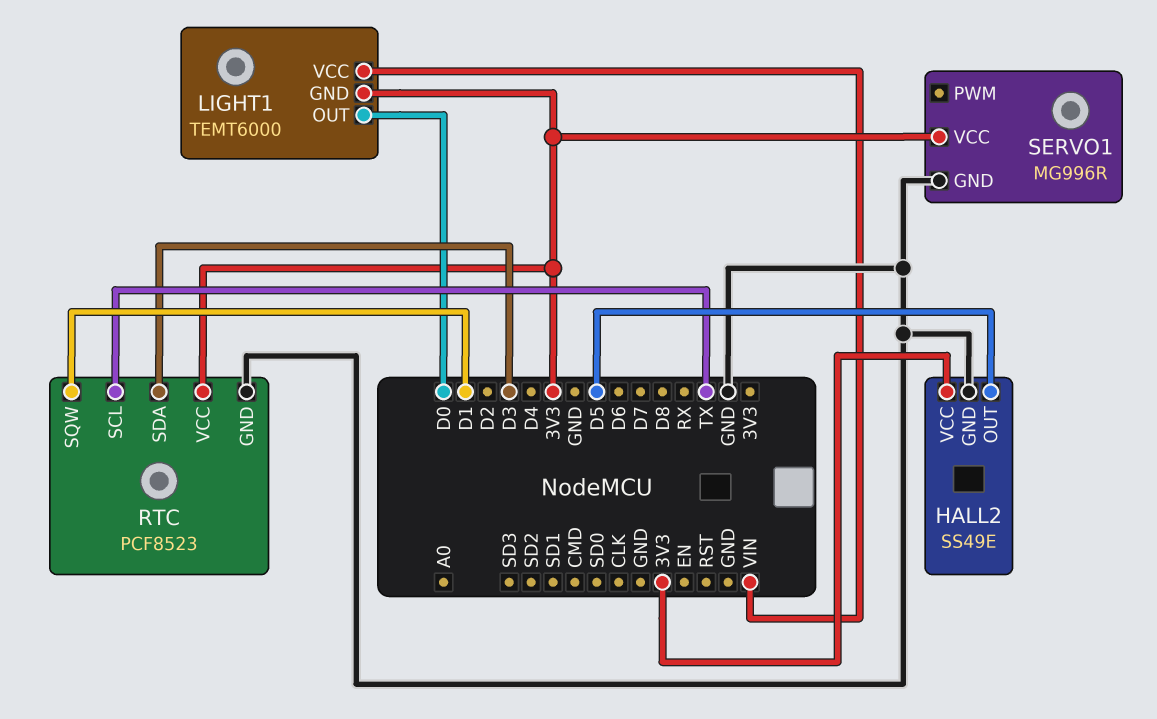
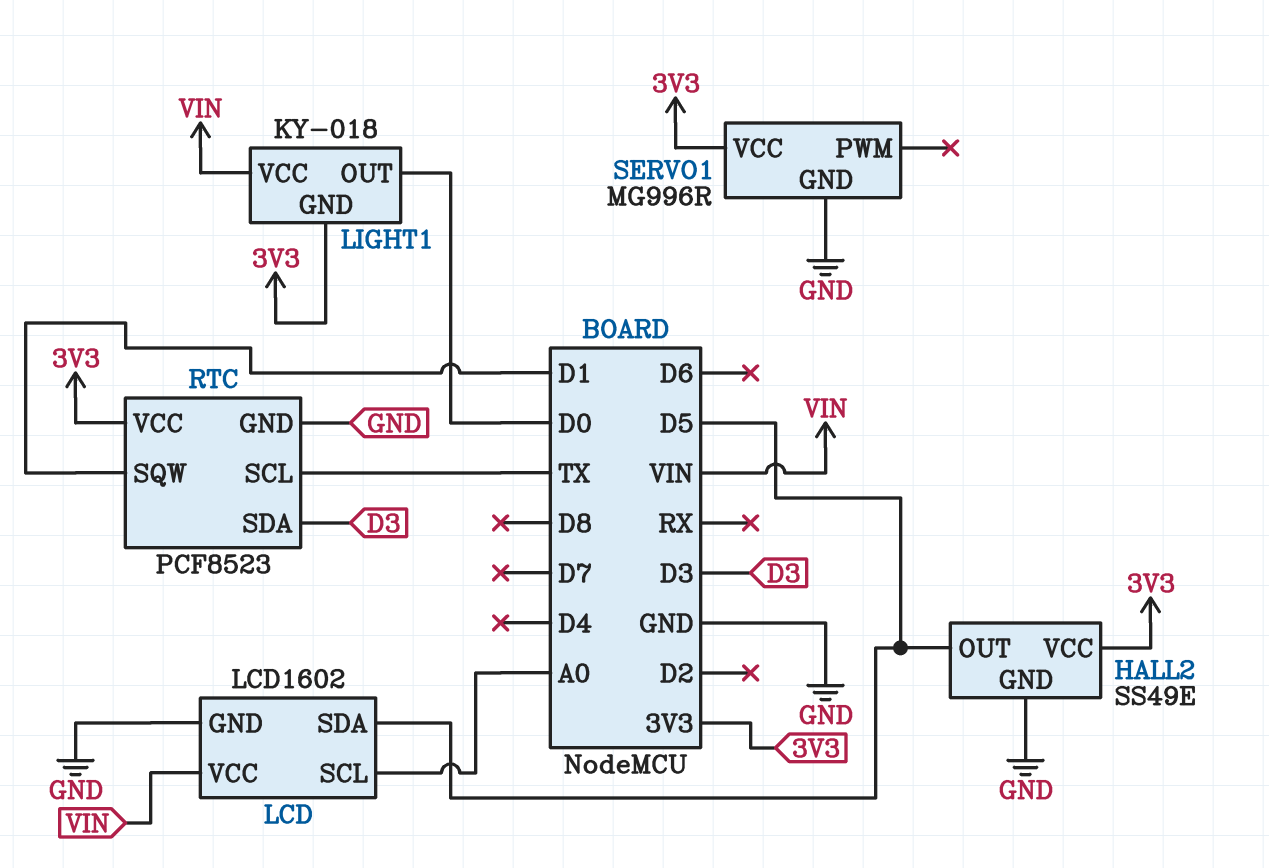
LCD: none -> LCD1602
LCD pin GND: none -> GND
LCD pin SCL: none -> A0
LCD pin SDA: none -> D5
LCD pin VCC: none -> VIN
LIGHT1: TEMT6000 -> KY-018

